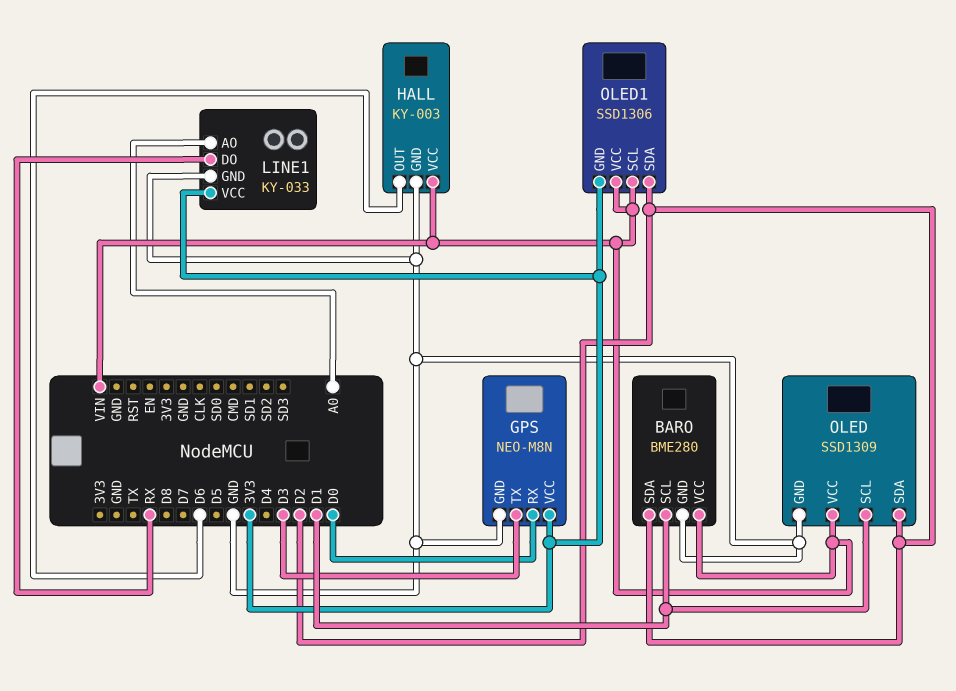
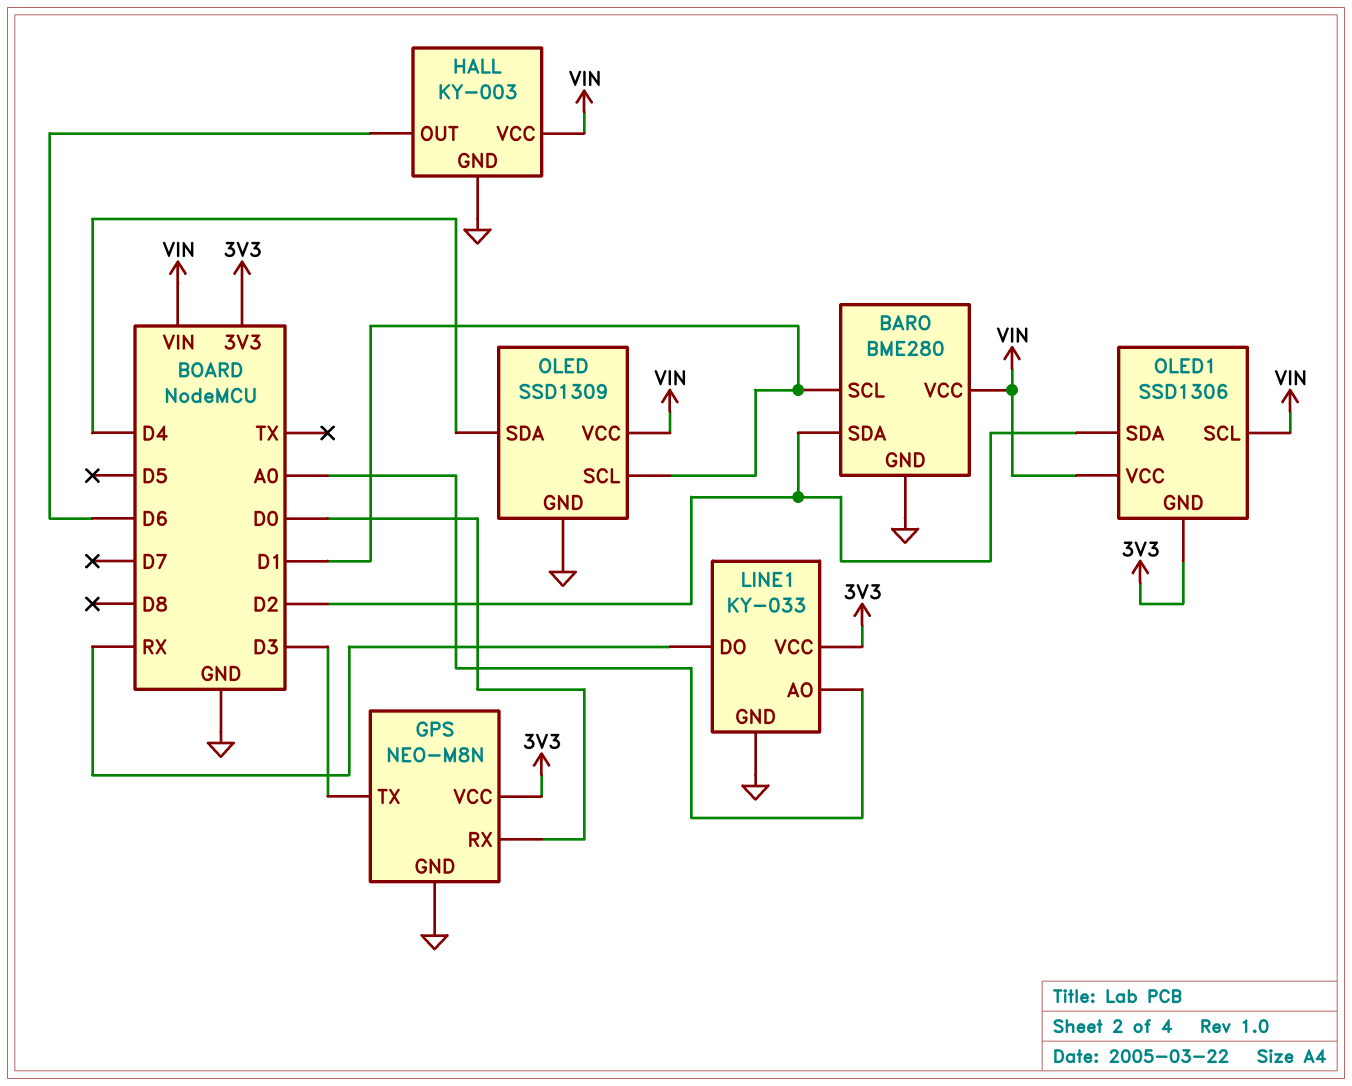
OLED pin SDA: D2 -> D4

